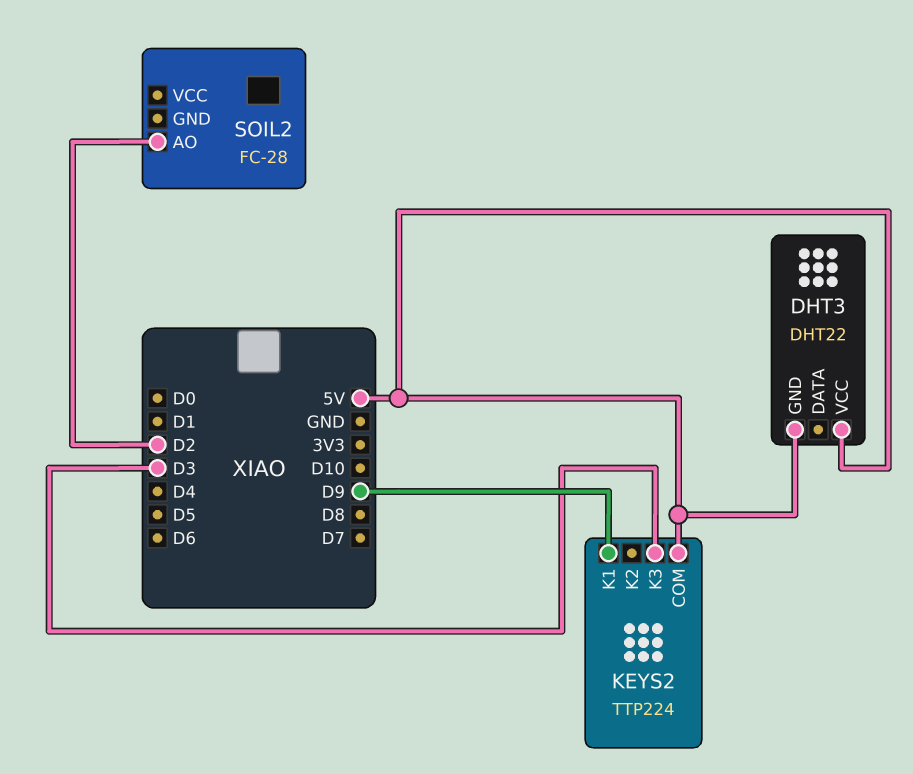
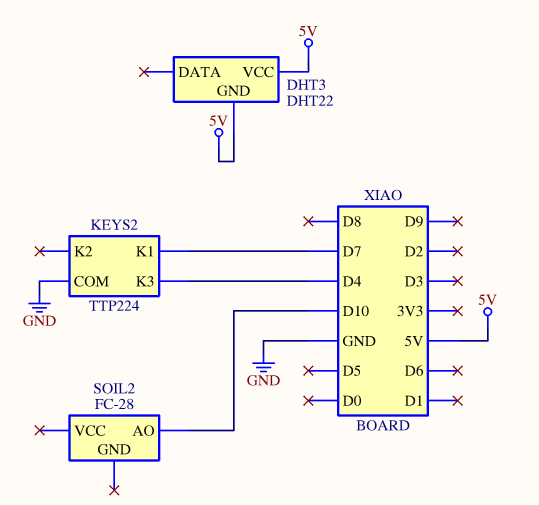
KEYS2 pin COM: 5V -> GND
KEYS2 pin K1: D9 -> D7
KEYS2 pin K3: D3 -> D4
SOIL2 pin AO: D2 -> D10

